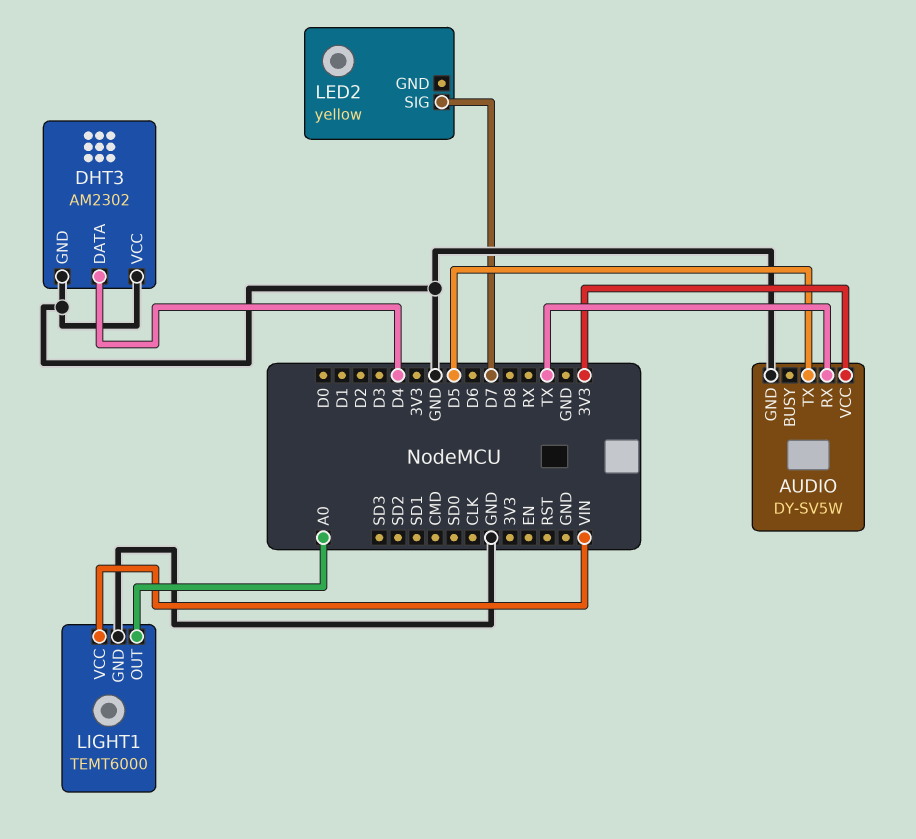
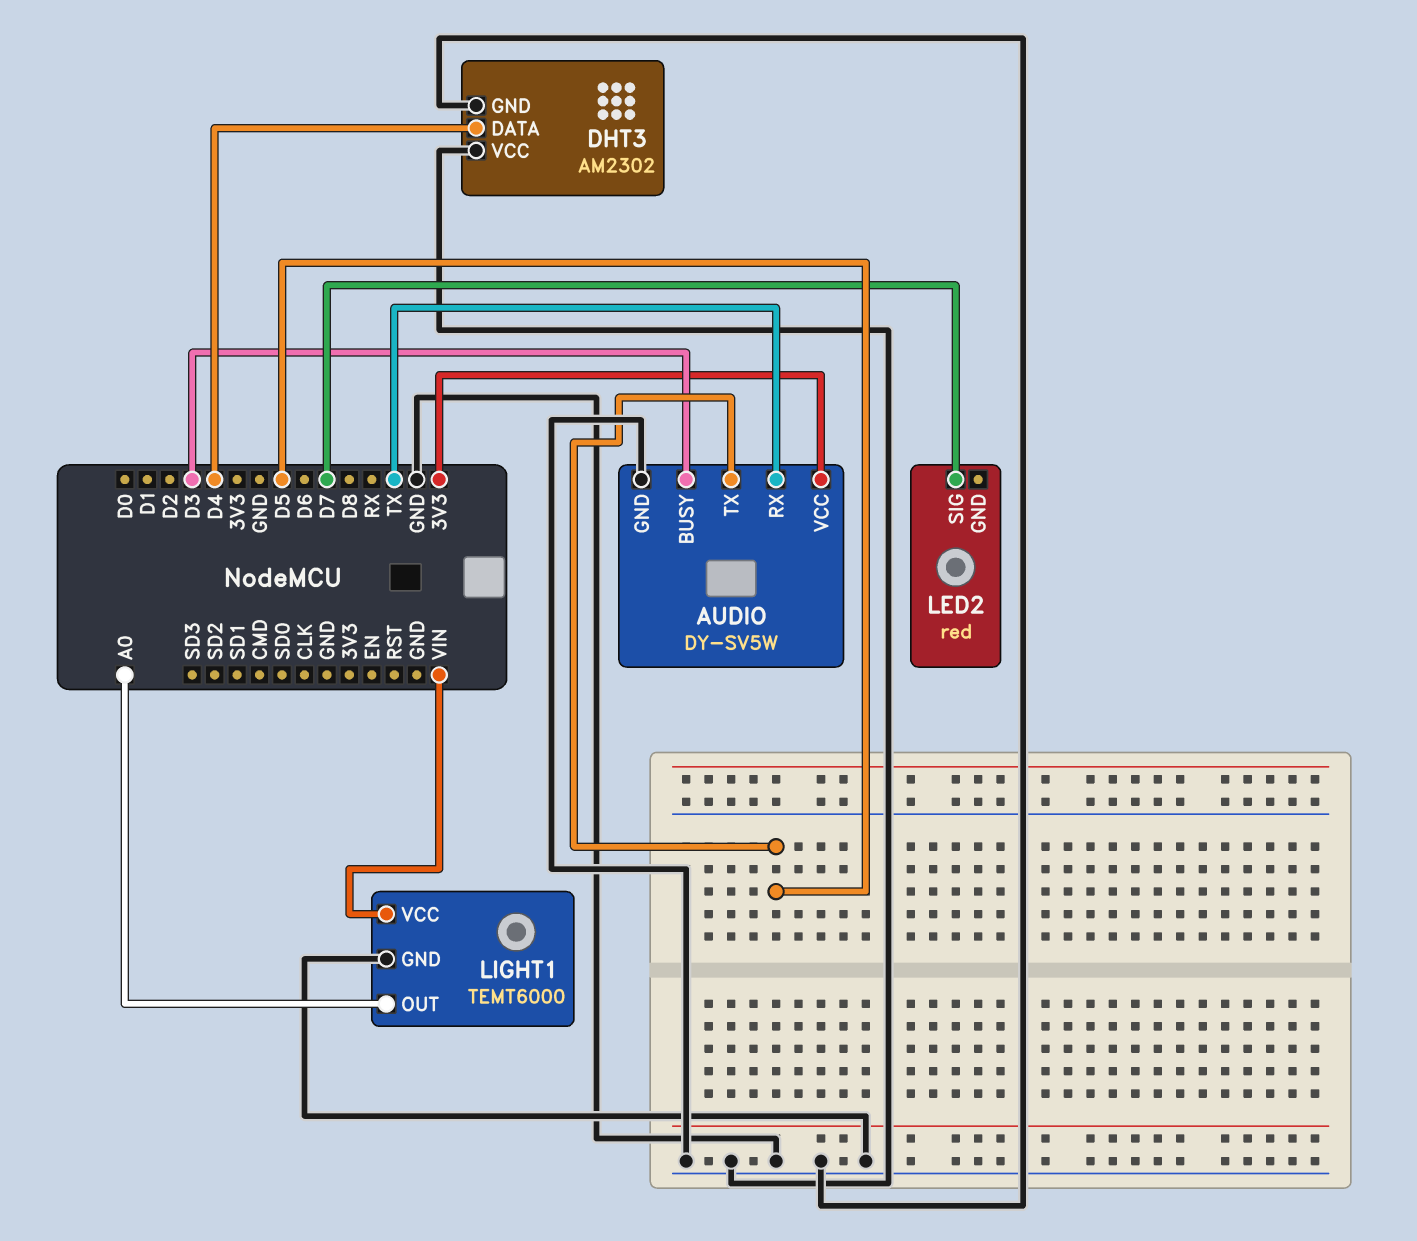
AUDIO pin BUSY: none -> D3
LED2: yellow -> red

